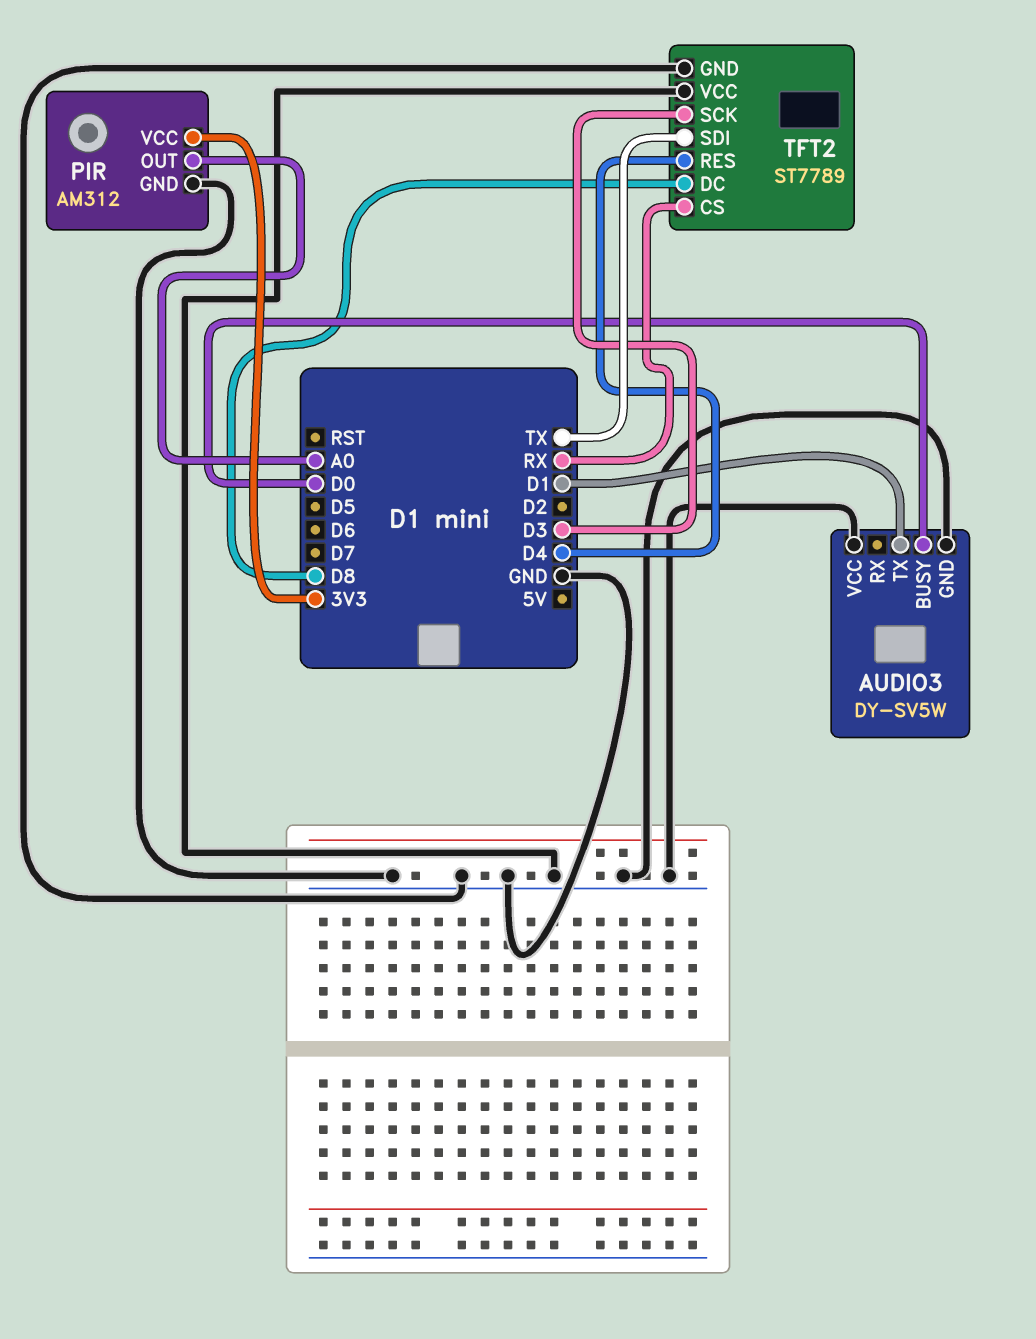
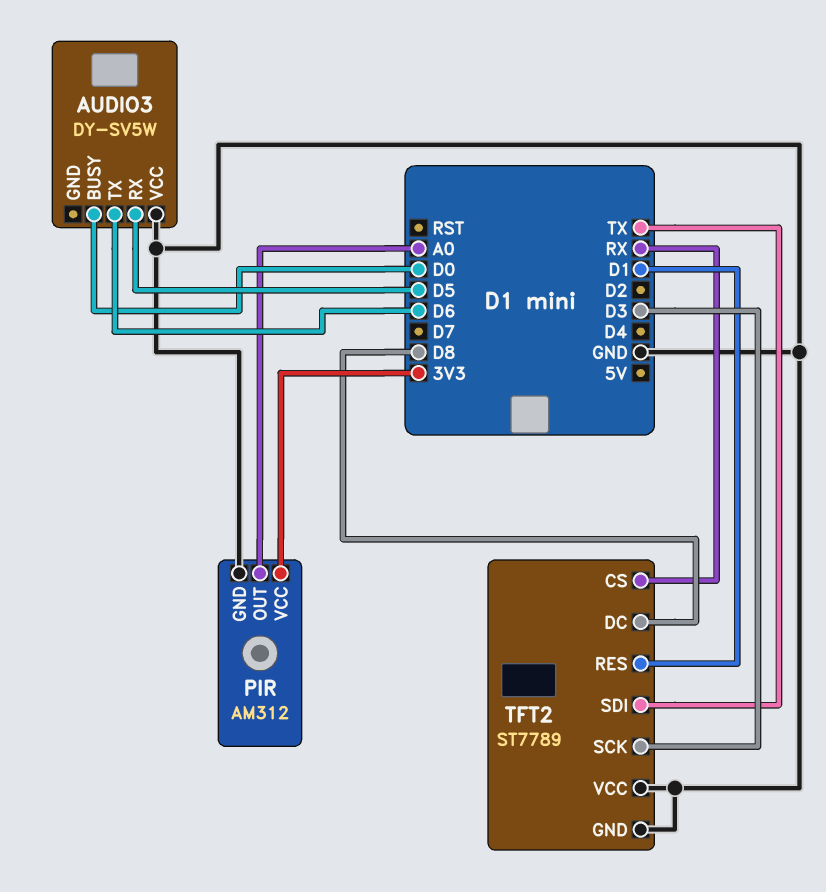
AUDIO3 pin GND: GND -> none
AUDIO3 pin RX: none -> D5
AUDIO3 pin TX: D1 -> D6
TFT2 pin RES: D4 -> D1

